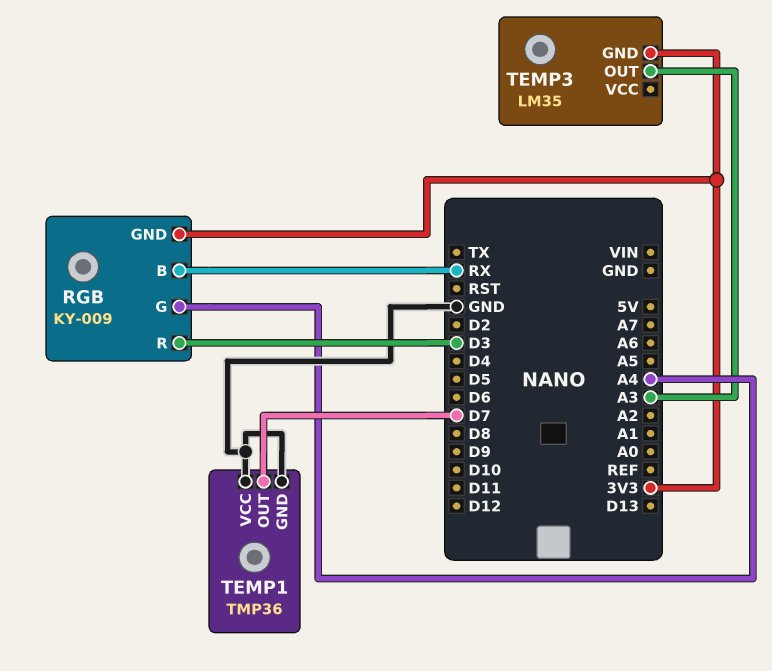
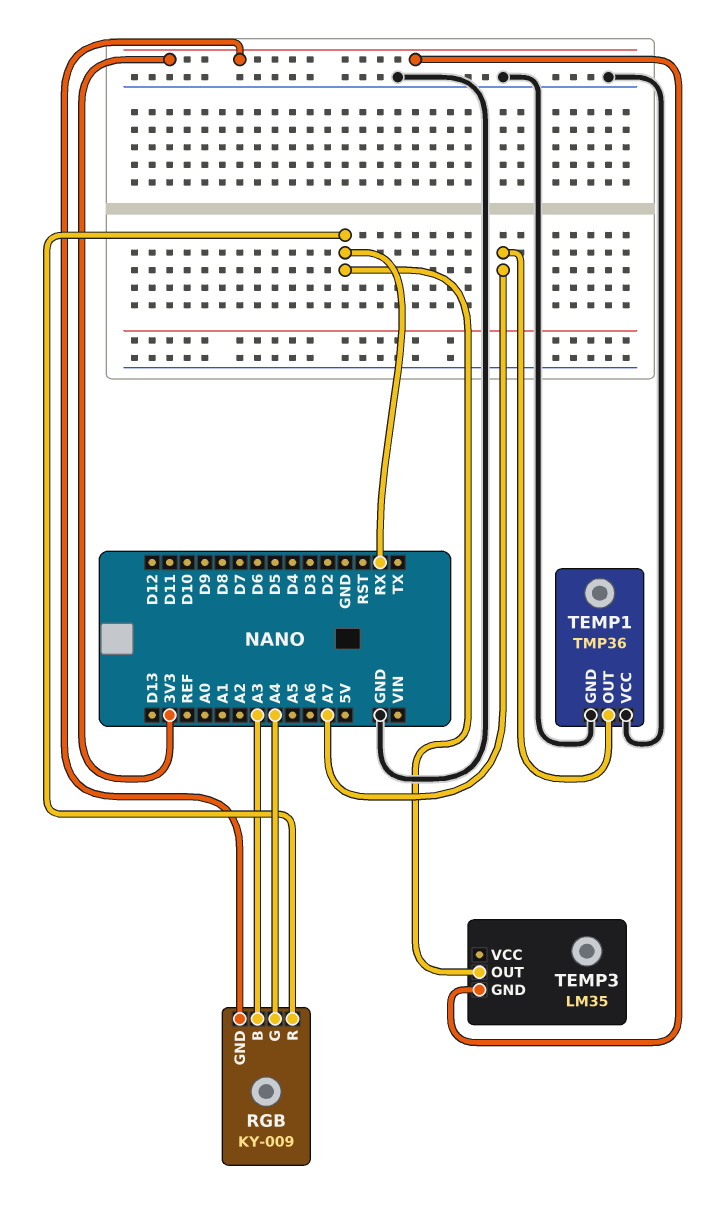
RGB pin B: RX -> A3
RGB pin R: D3 -> RX
TEMP1 pin OUT: D7 -> A7
TEMP3 pin OUT: A3 -> RX

